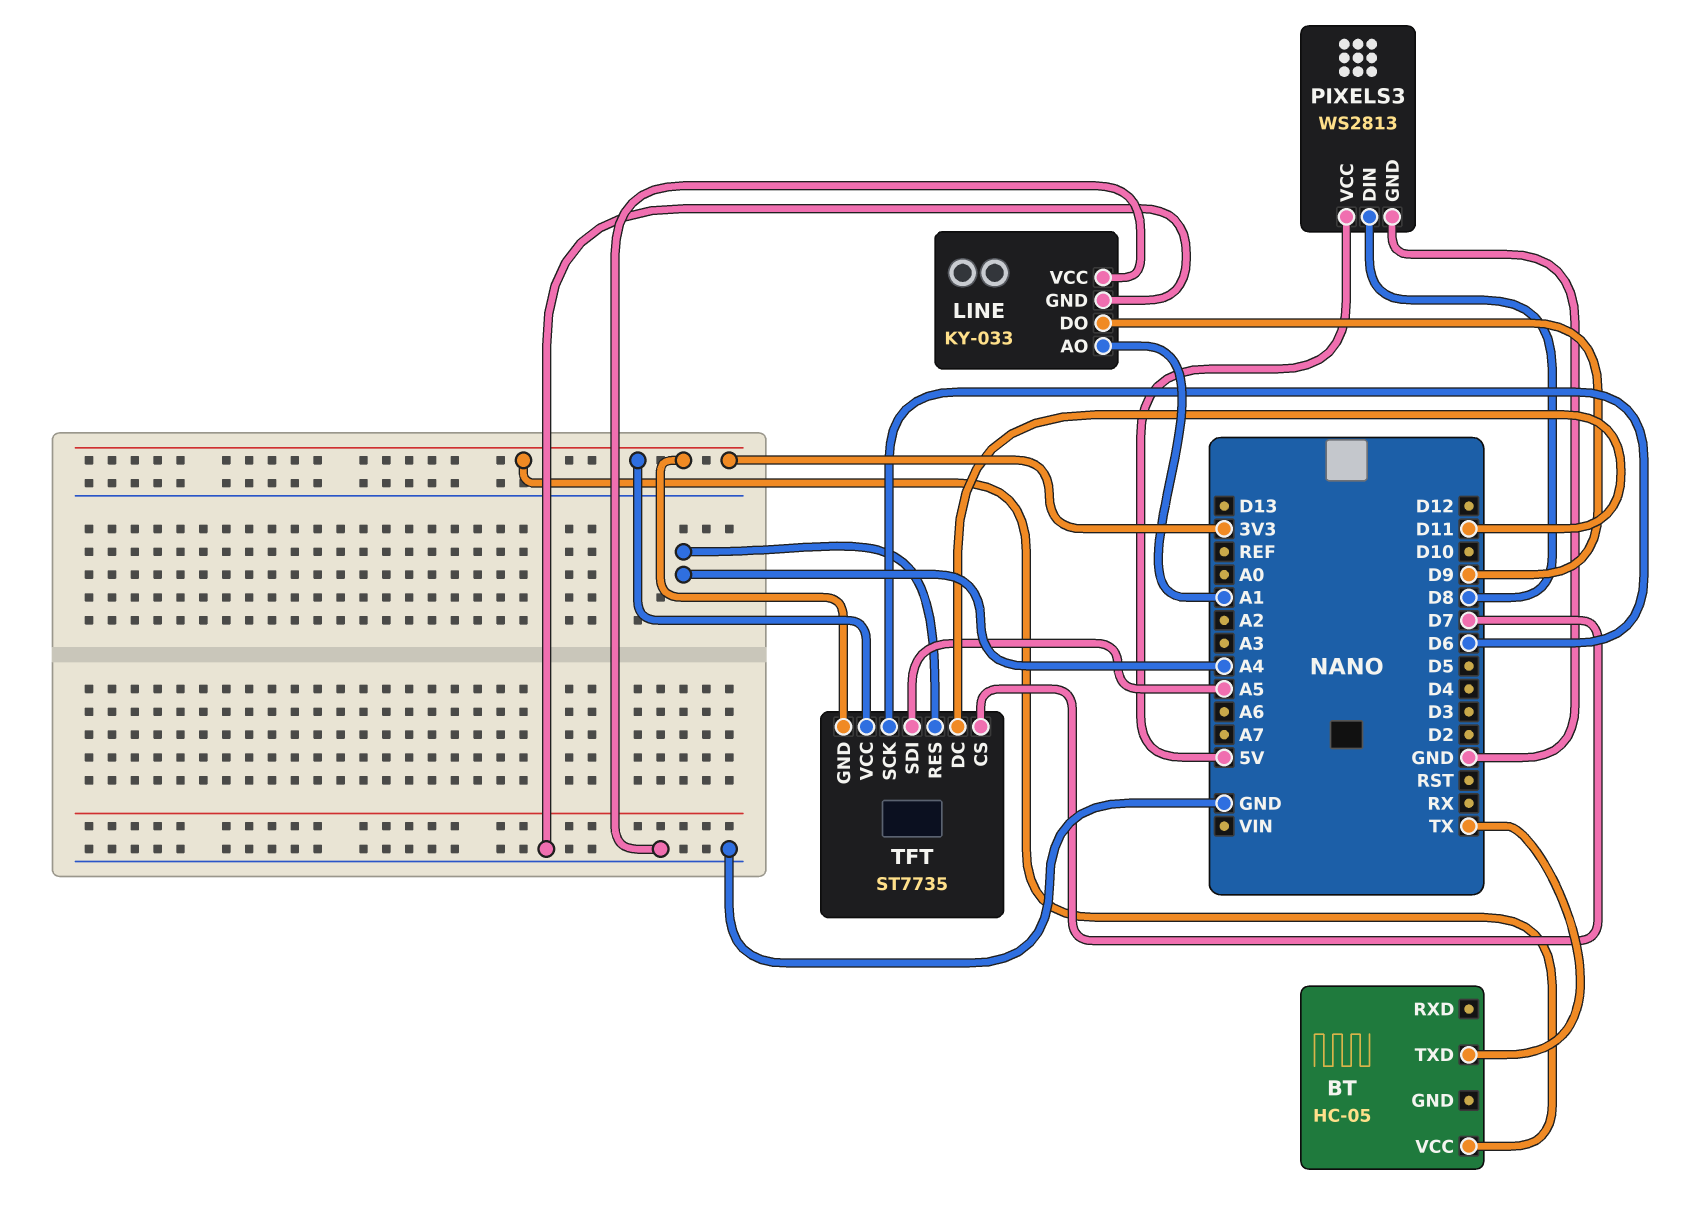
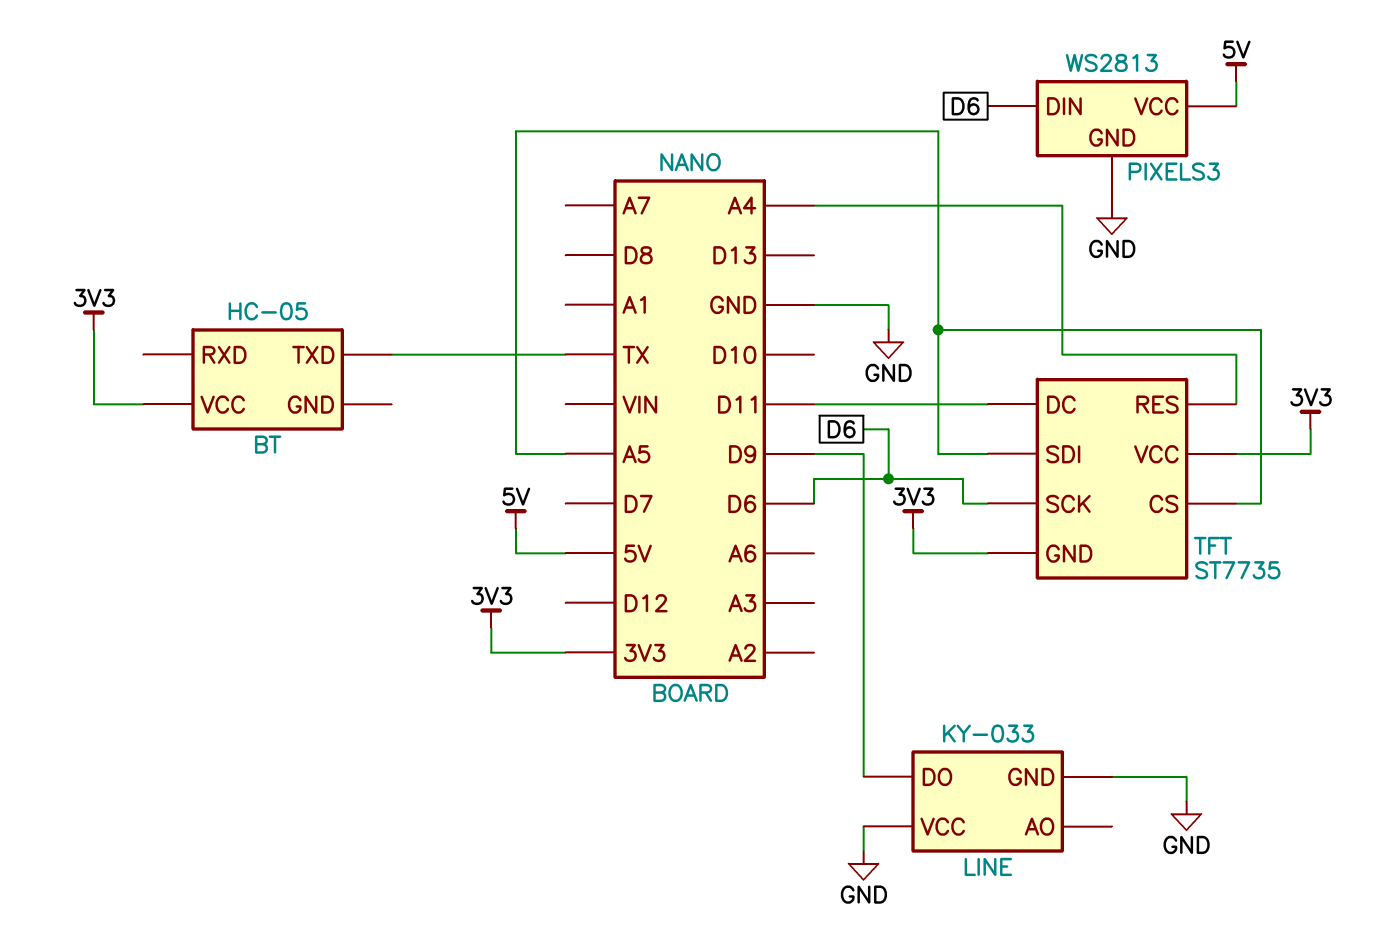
LINE pin AO: A1 -> none
PIXELS3 pin DIN: D8 -> D6
TFT pin CS: D7 -> A5

